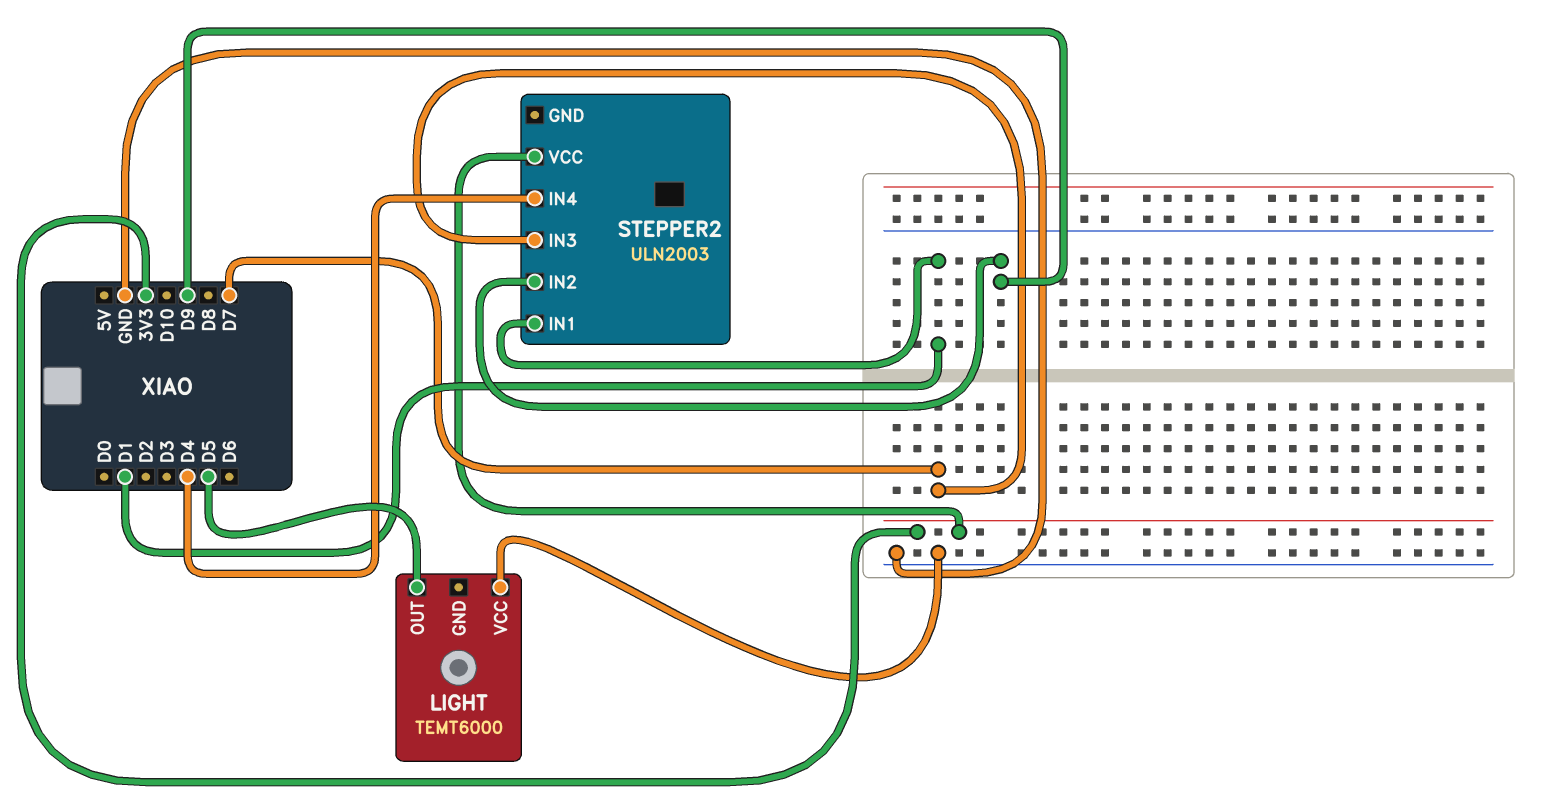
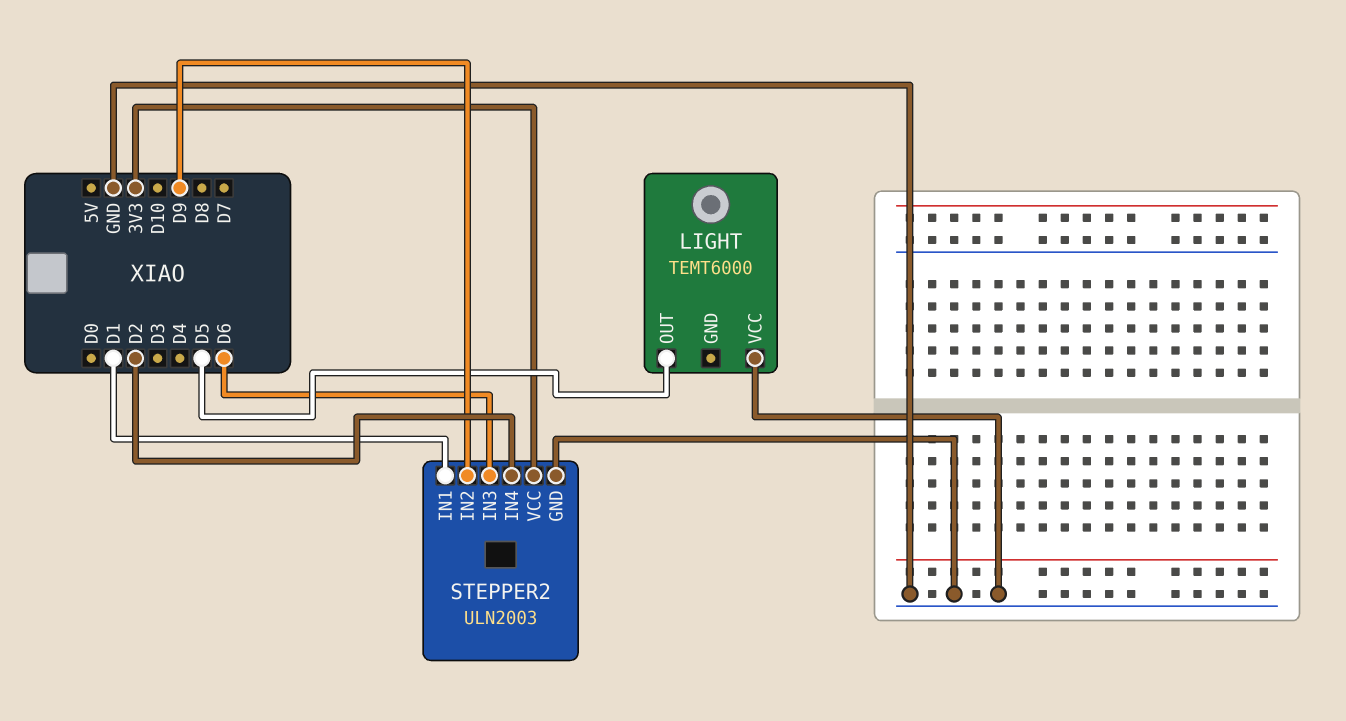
STEPPER2 pin GND: none -> GND
STEPPER2 pin IN3: D7 -> D6
STEPPER2 pin IN4: D4 -> D2

